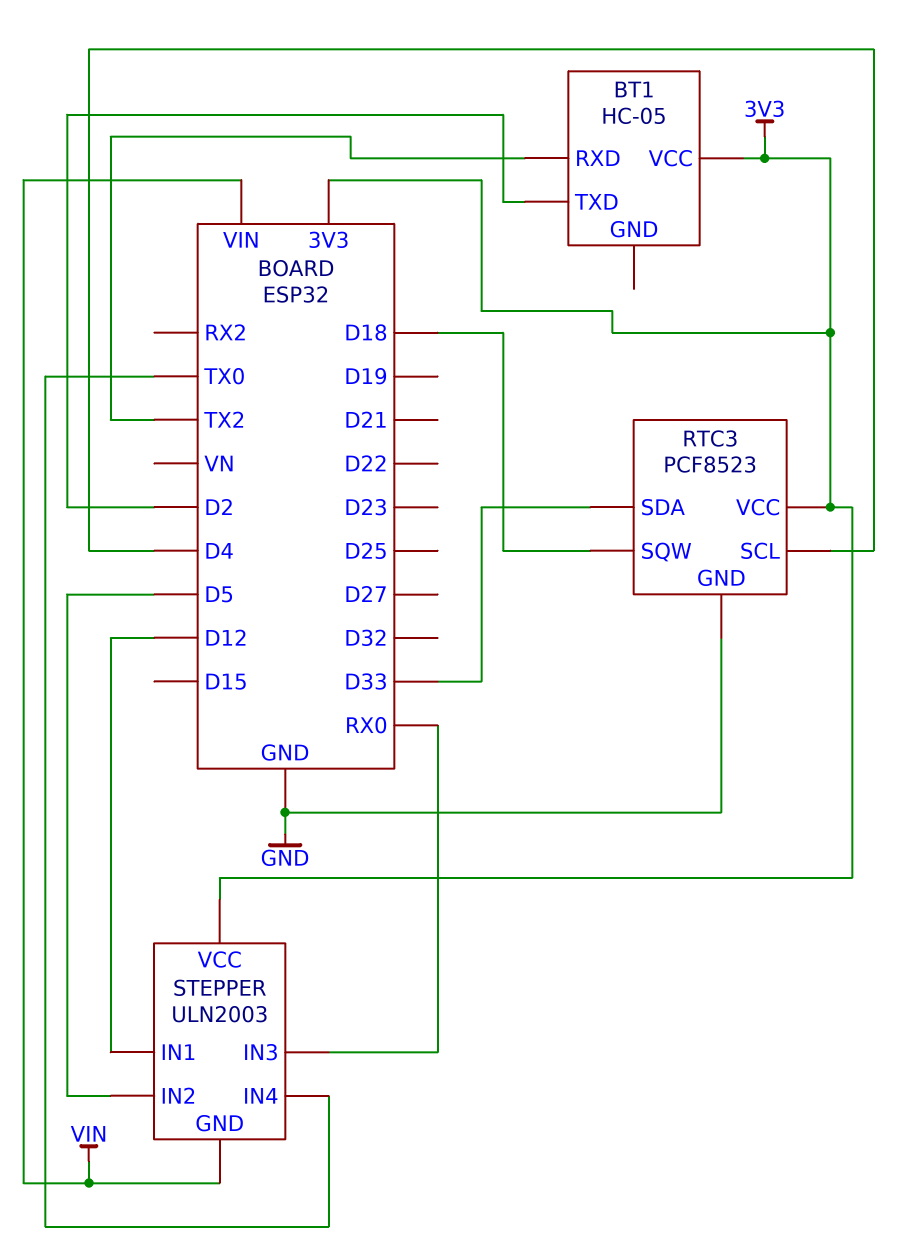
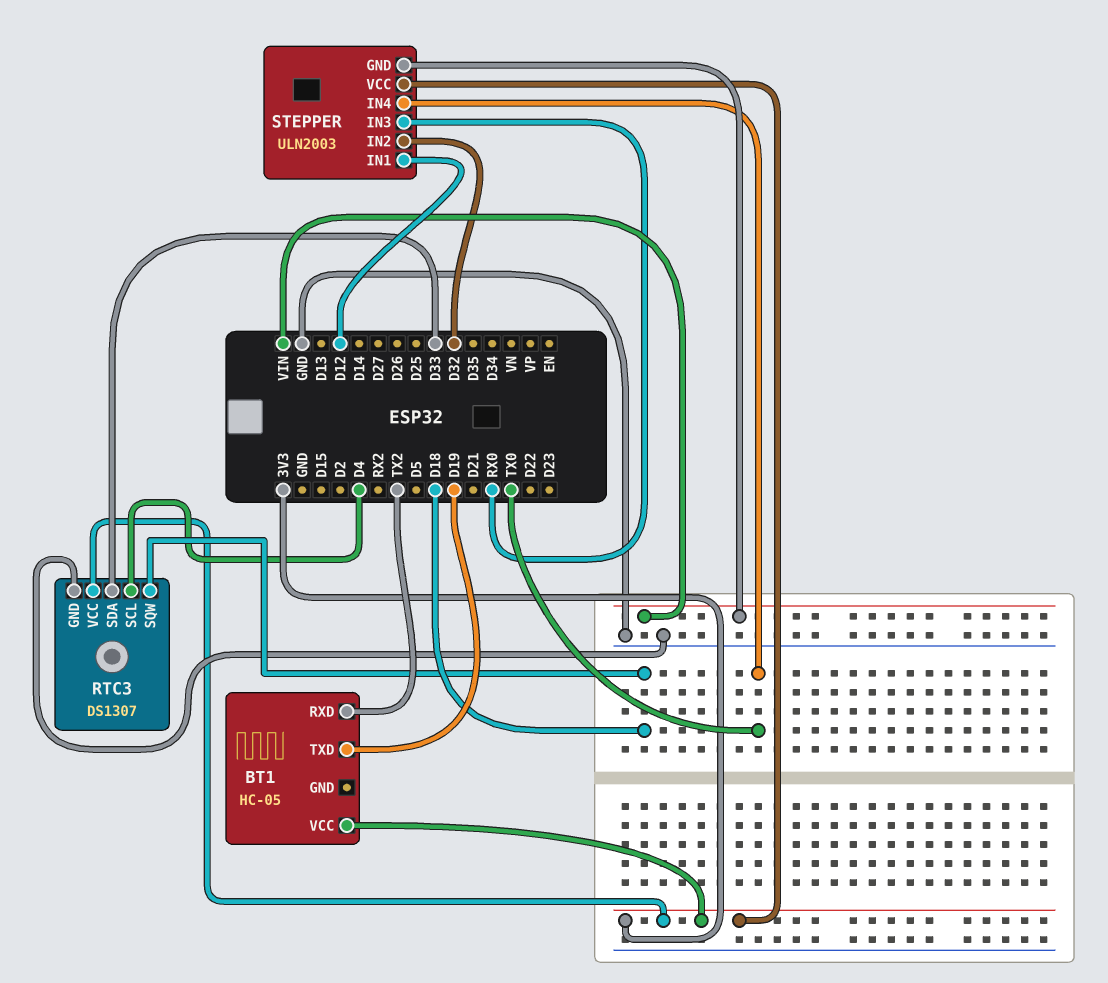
BT1 pin TXD: D2 -> D19
RTC3: PCF8523 -> DS1307
STEPPER pin IN2: D5 -> D32

